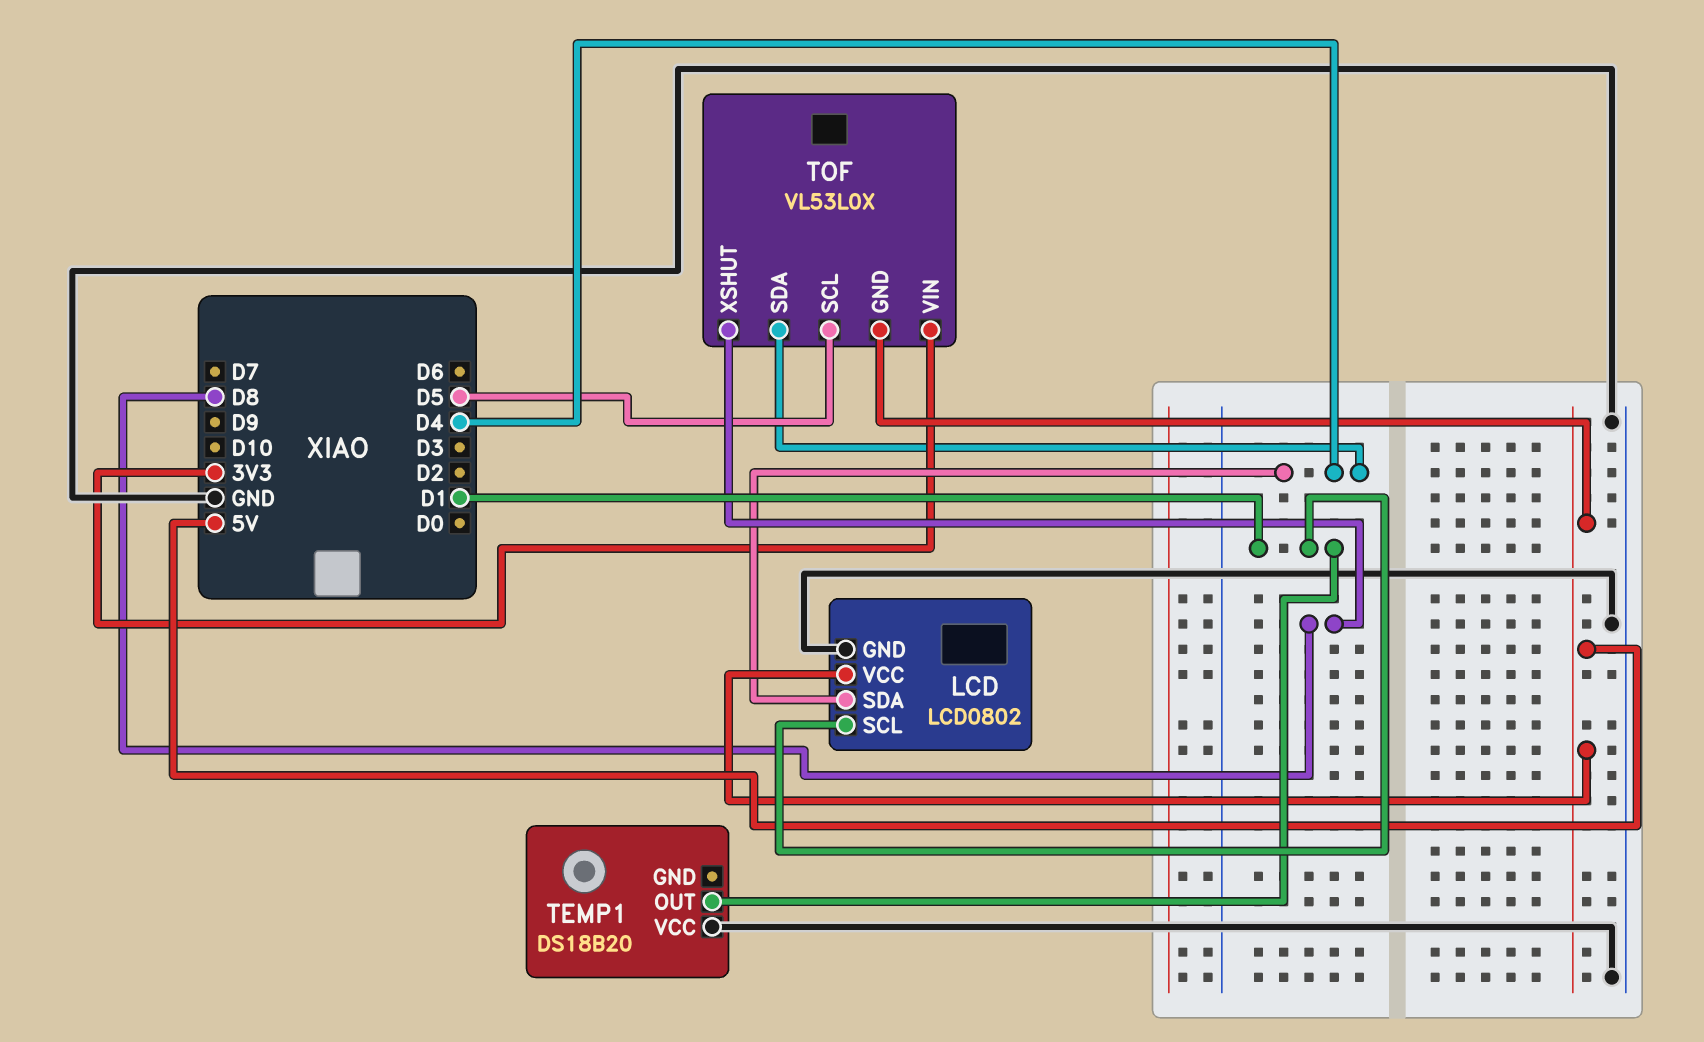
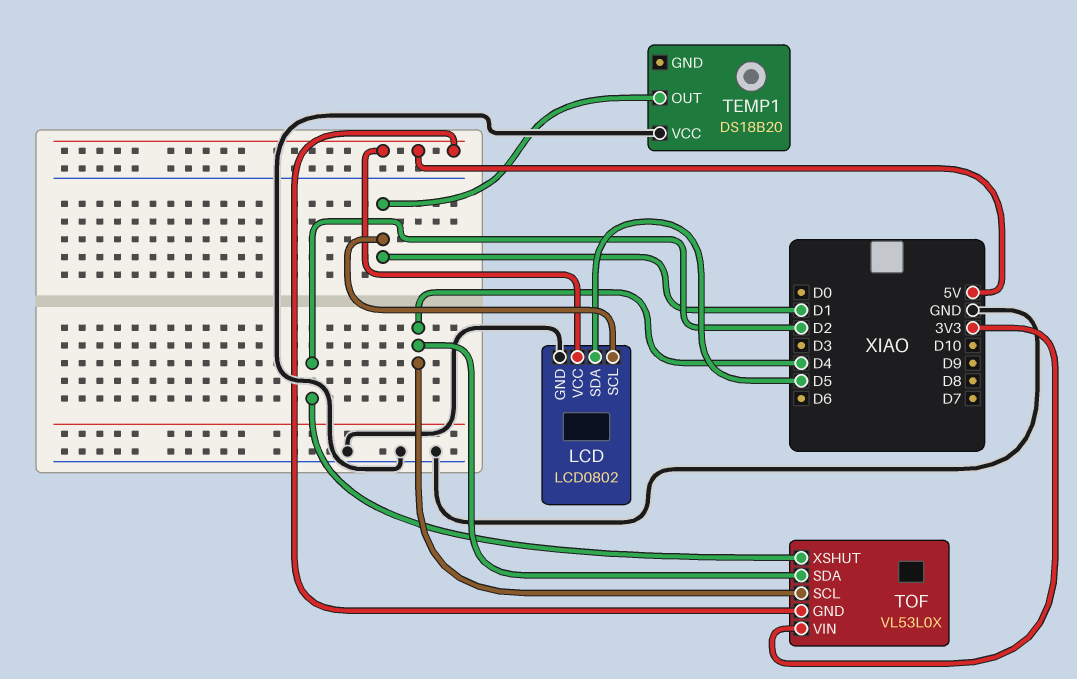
LCD pin SDA: D4 -> D5
TOF pin SCL: D5 -> D4
TOF pin XSHUT: D8 -> D2

